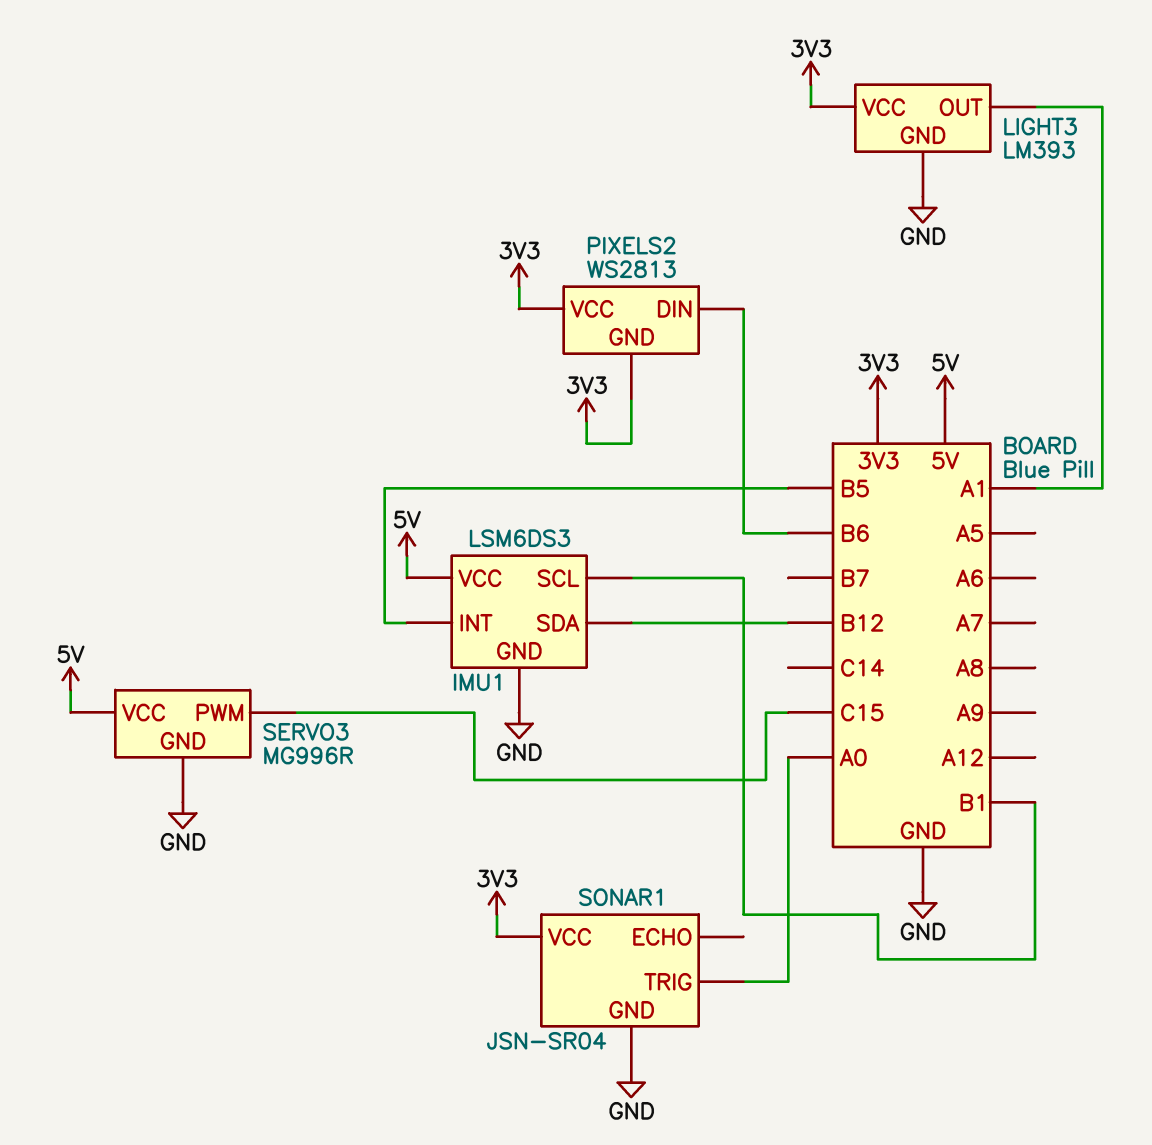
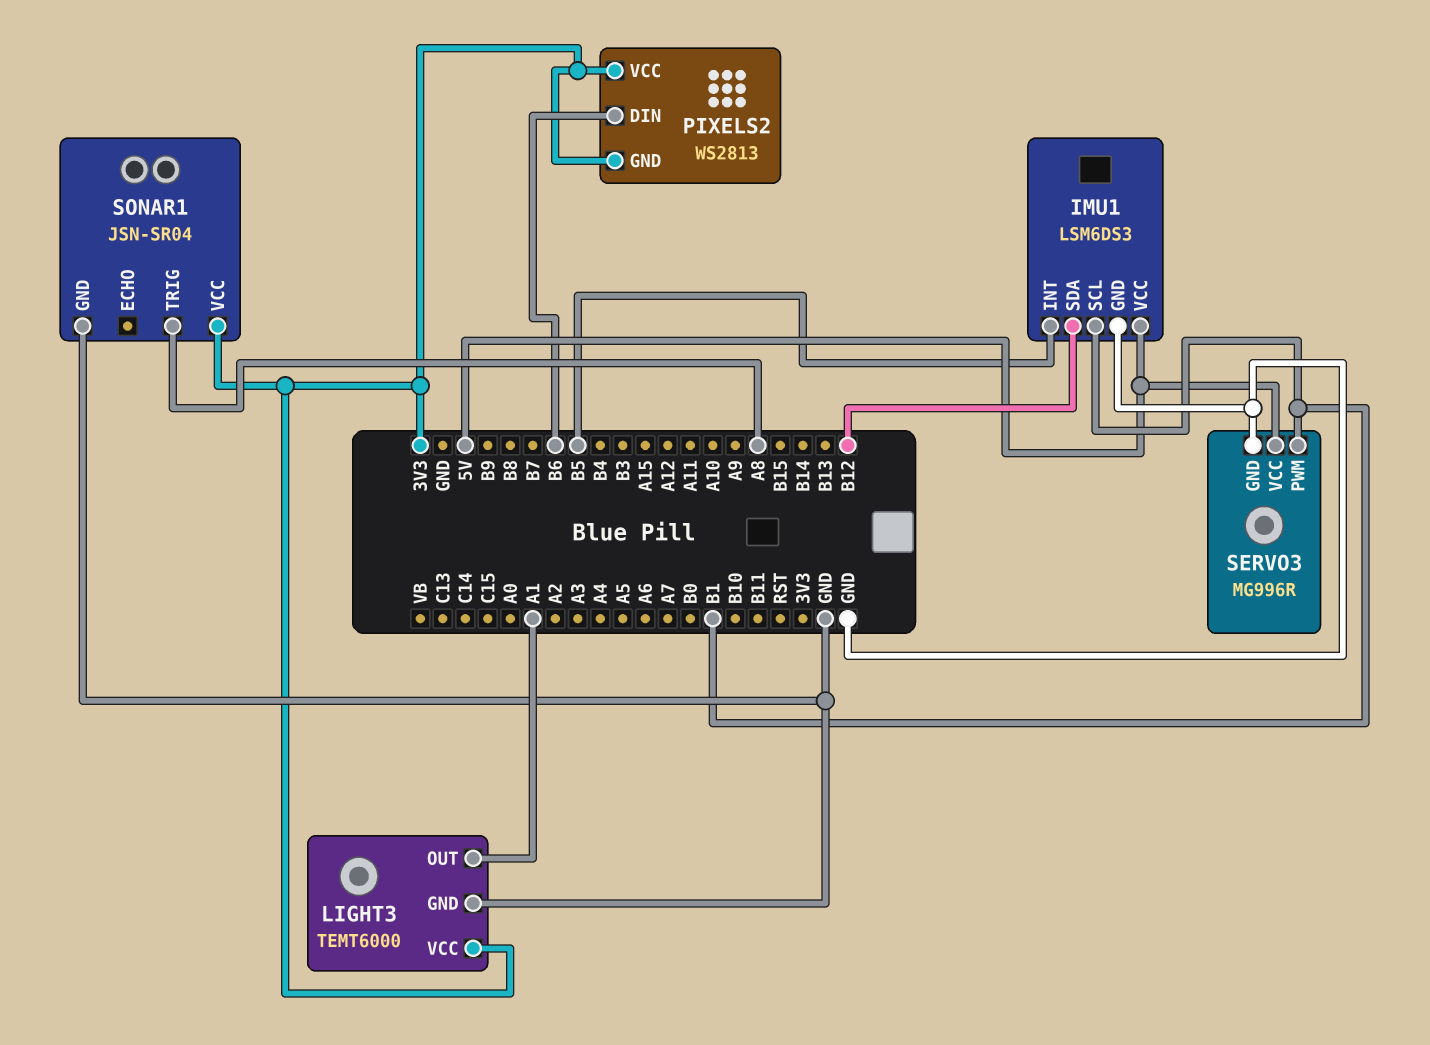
LIGHT3: LM393 -> TEMT6000
SERVO3 pin PWM: C15 -> B1
SONAR1 pin TRIG: A0 -> A8

